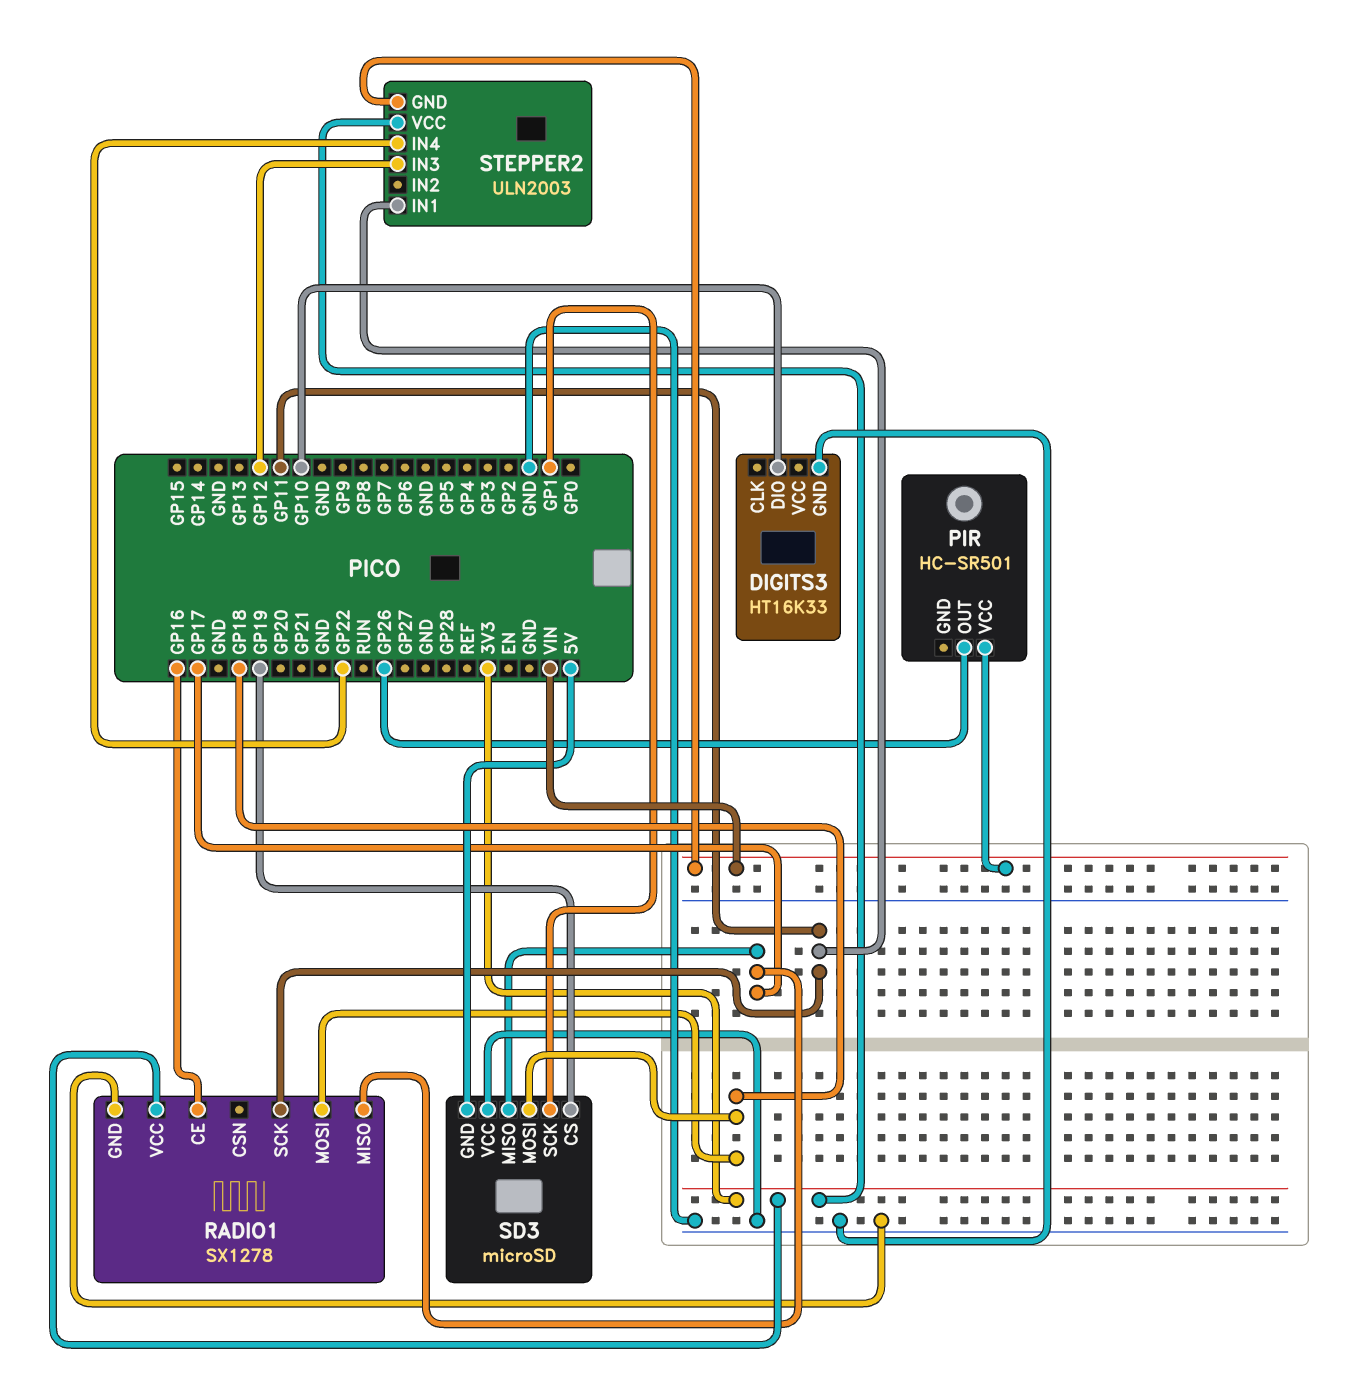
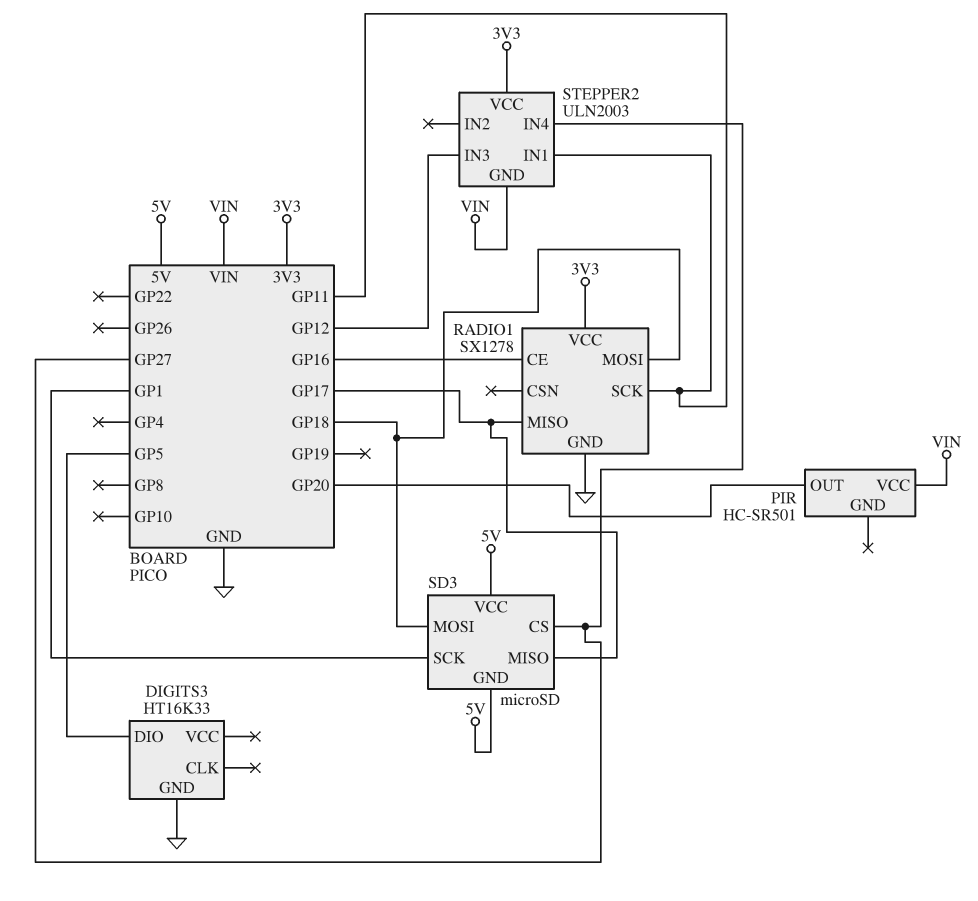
DIGITS3 pin DIO: GP10 -> GP5
PIR pin OUT: GP26 -> GP20
SD3 pin CS: GP19 -> GP27
SD3 pin VCC: GND -> 5V
STEPPER2 pin IN4: GP22 -> GP27

